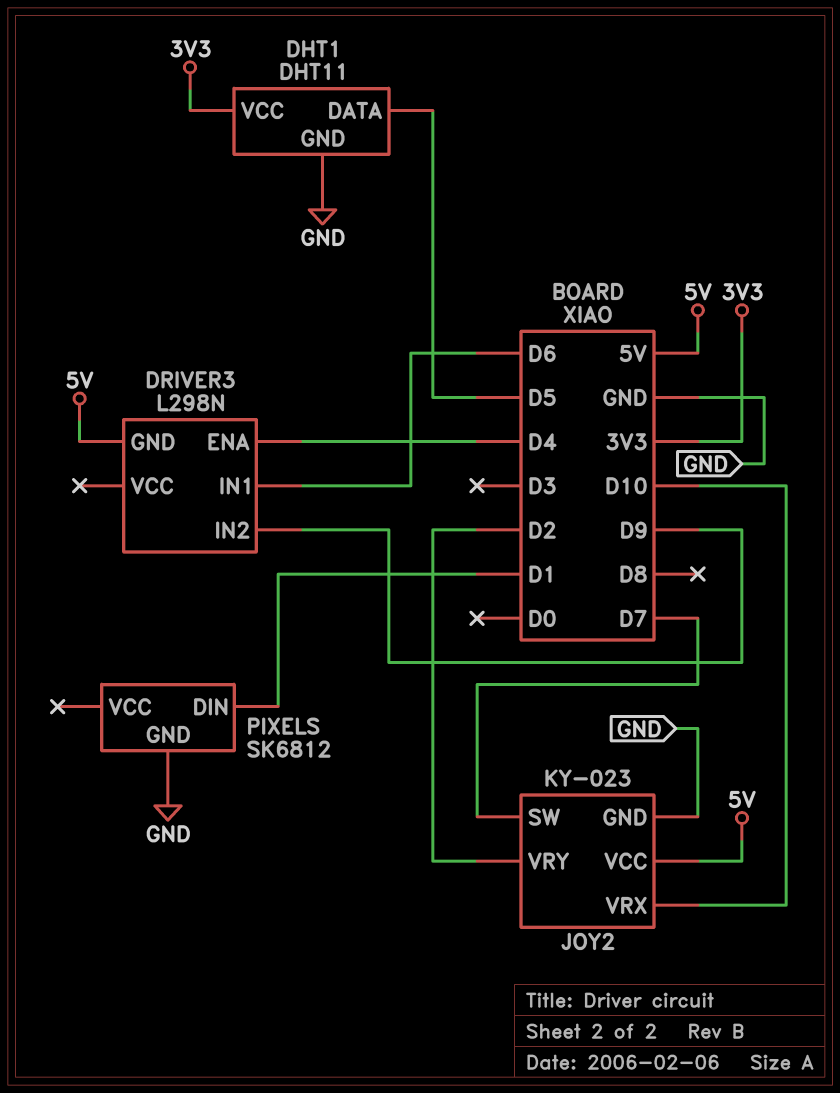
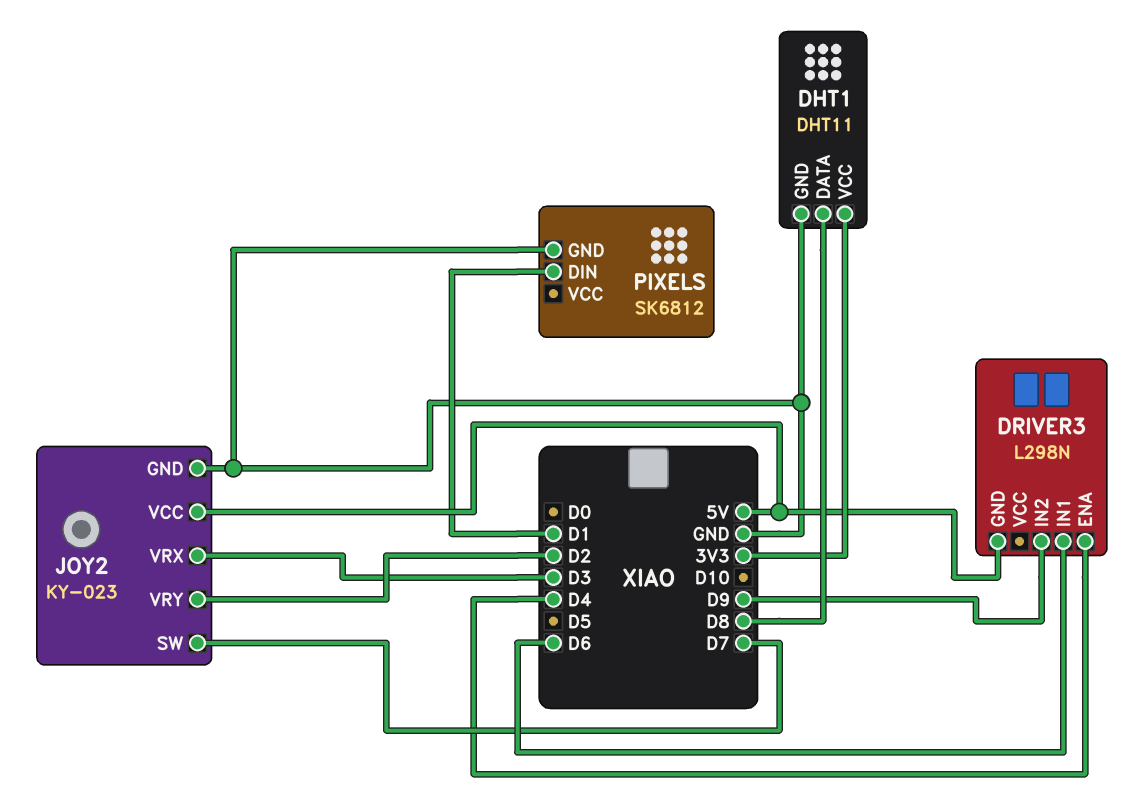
DHT1 pin DATA: D5 -> D8
JOY2 pin VRX: D10 -> D3

